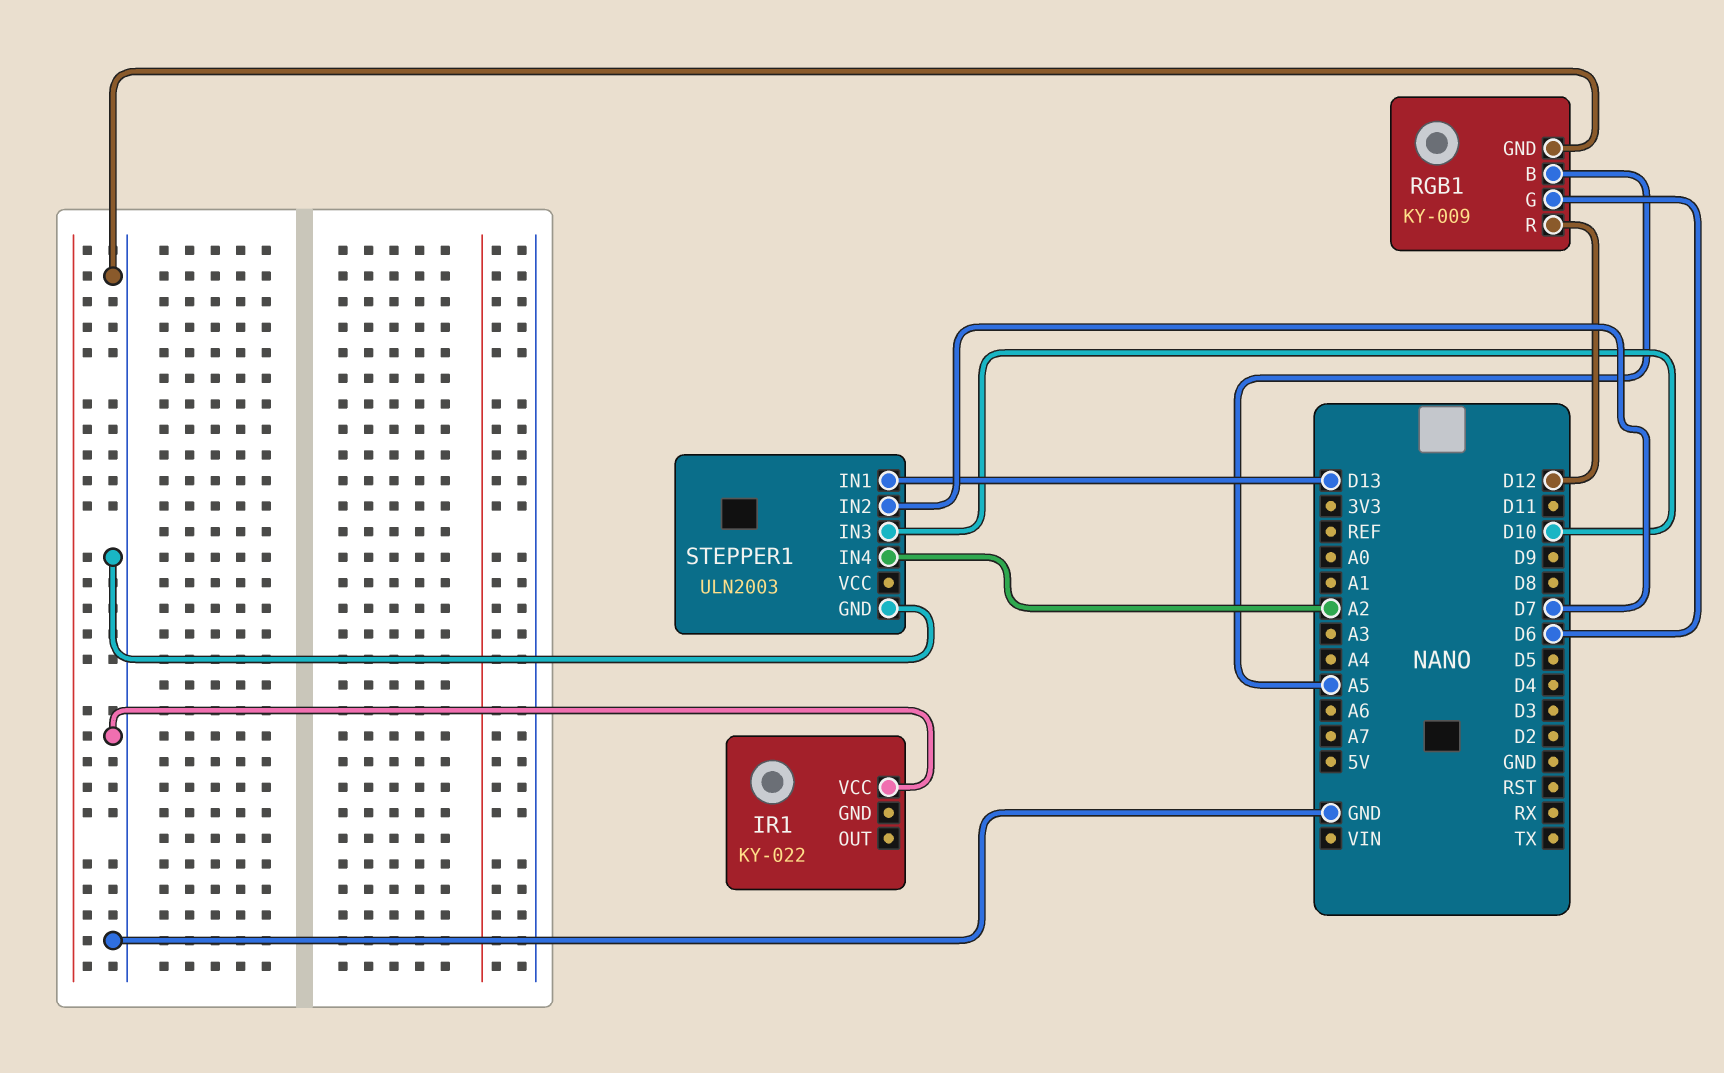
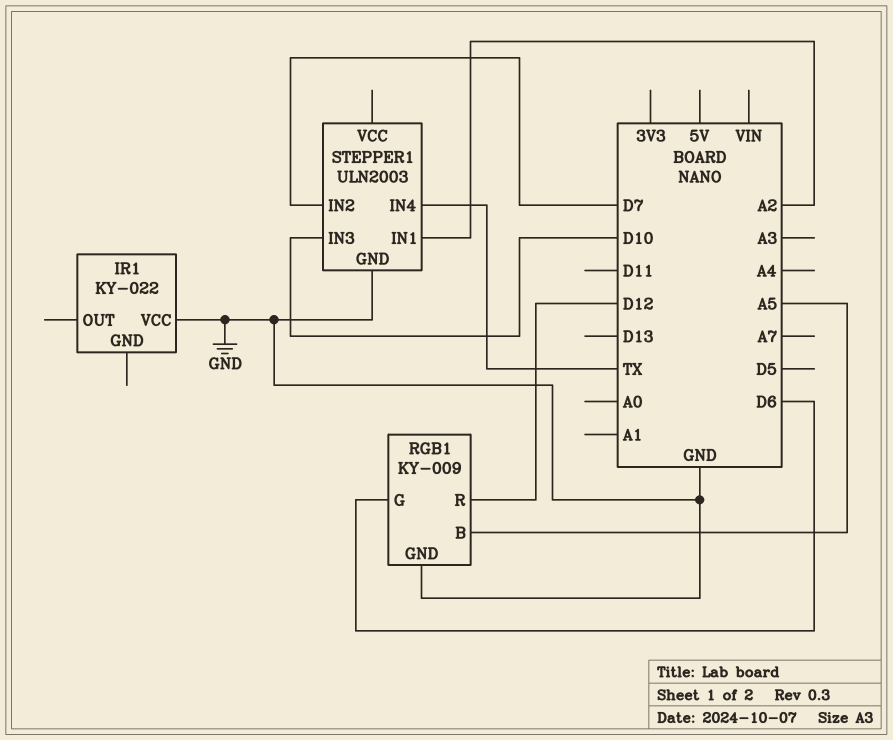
STEPPER1 pin IN1: D13 -> A2
STEPPER1 pin IN4: A2 -> TX

